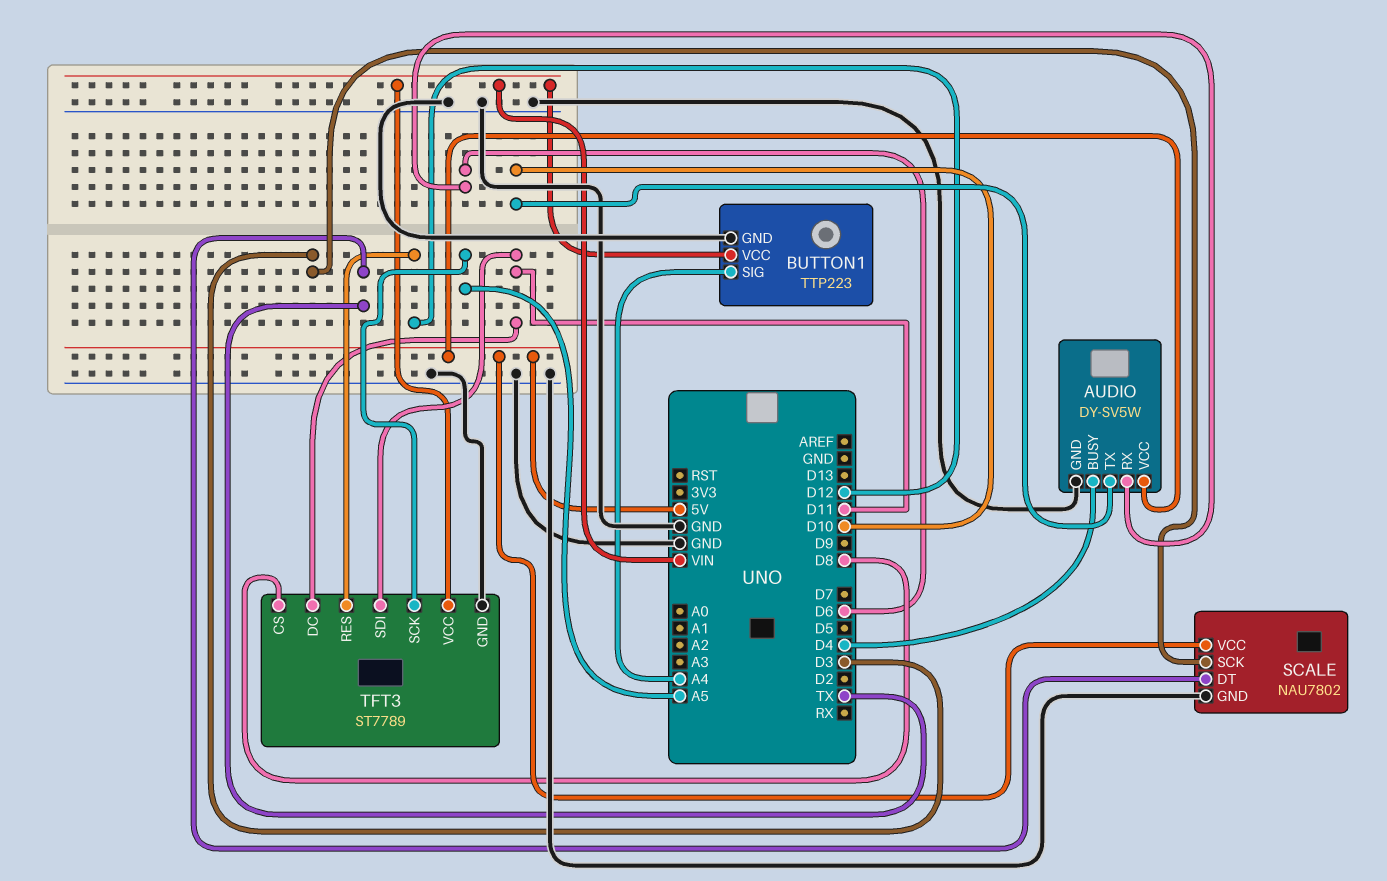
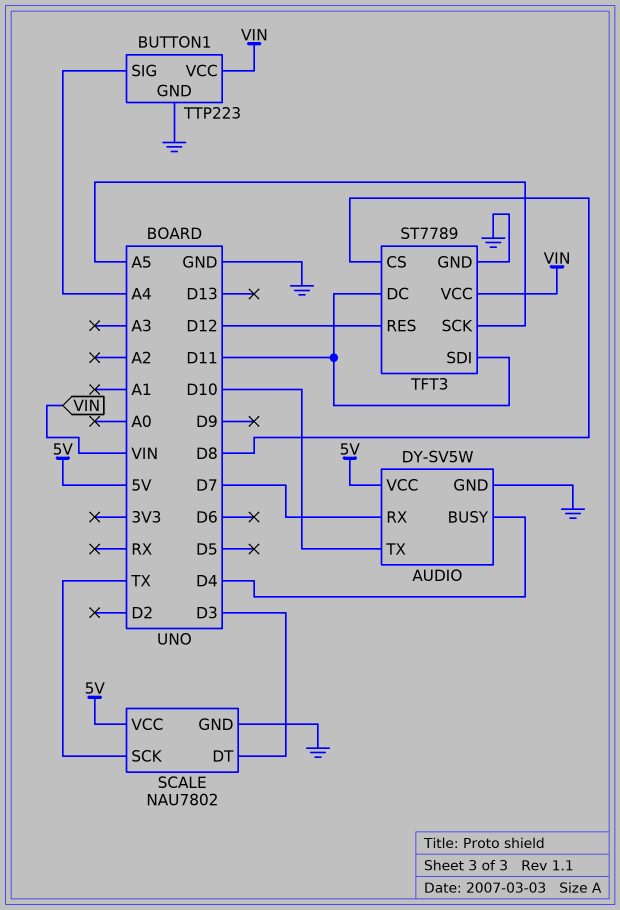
AUDIO pin RX: D6 -> D7
SCALE pin DT: TX -> D3
SCALE pin SCK: D3 -> TX

